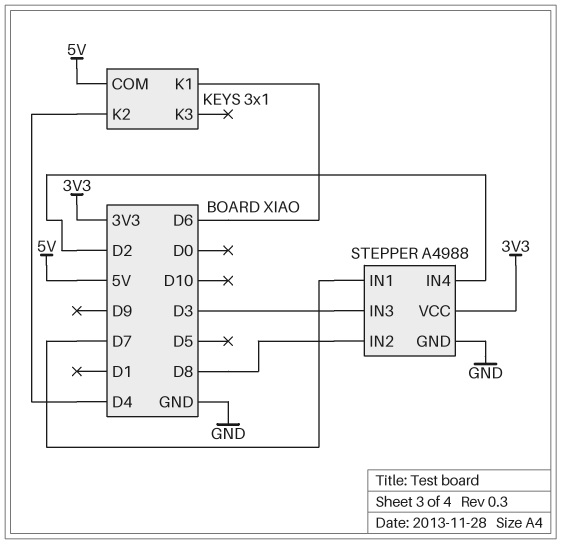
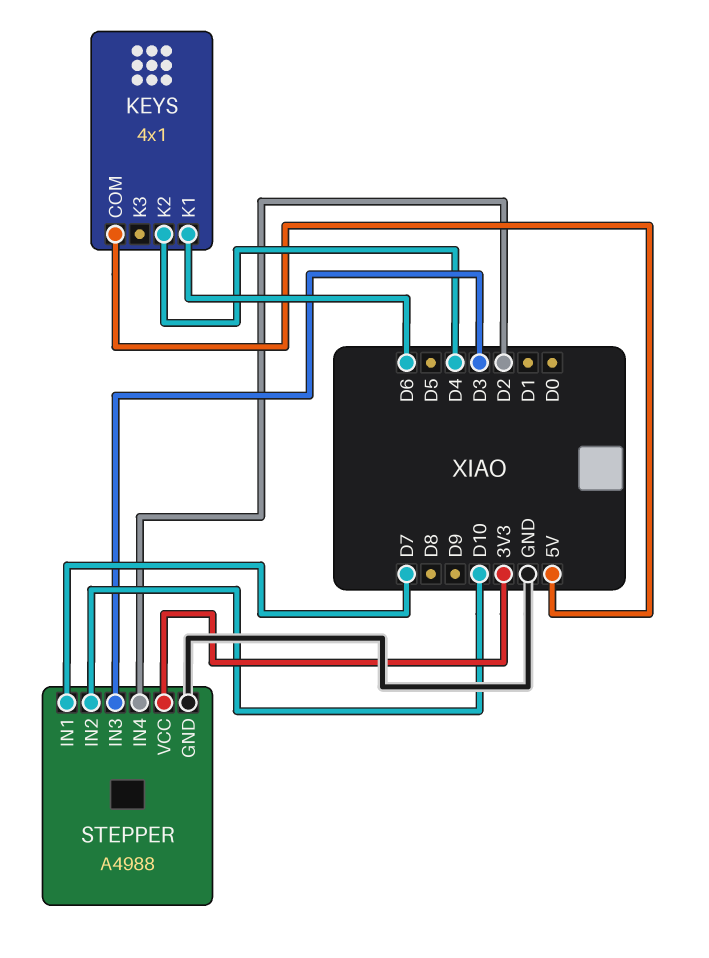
KEYS: 3x1 -> 4x1
STEPPER pin IN2: D8 -> D10

